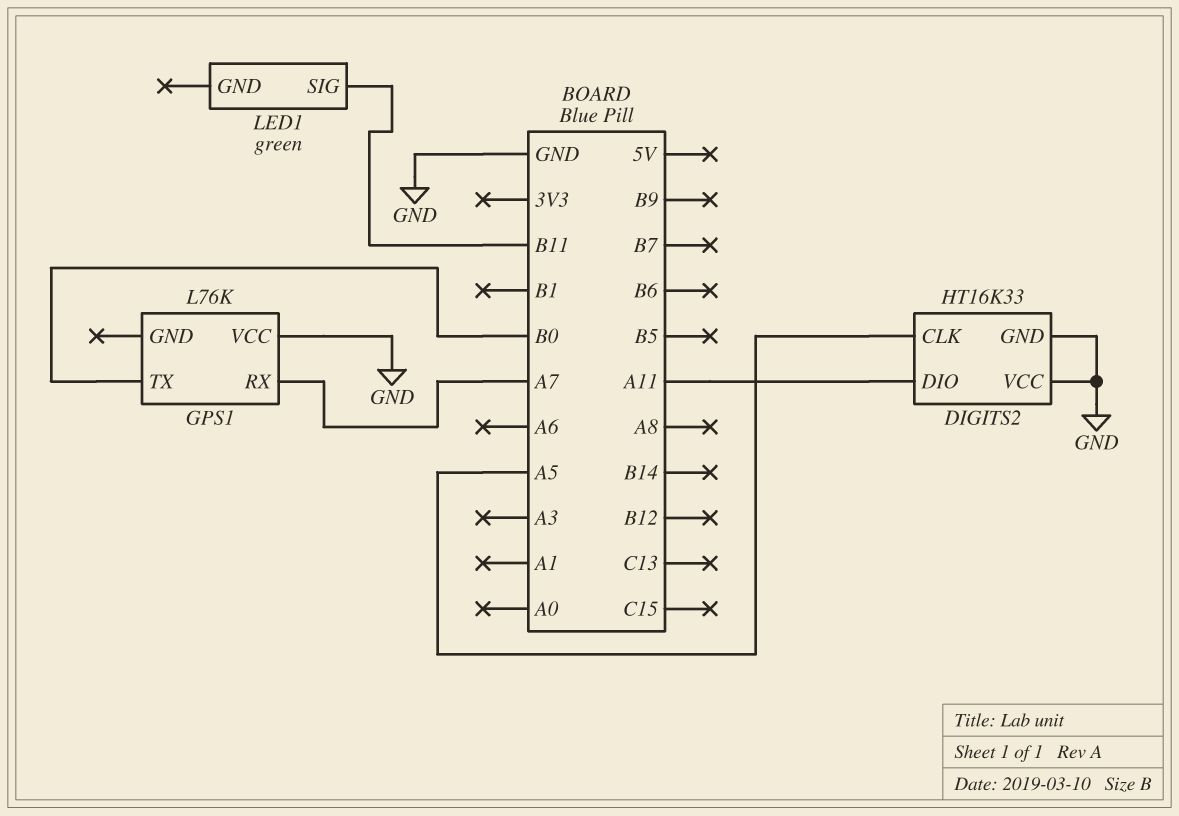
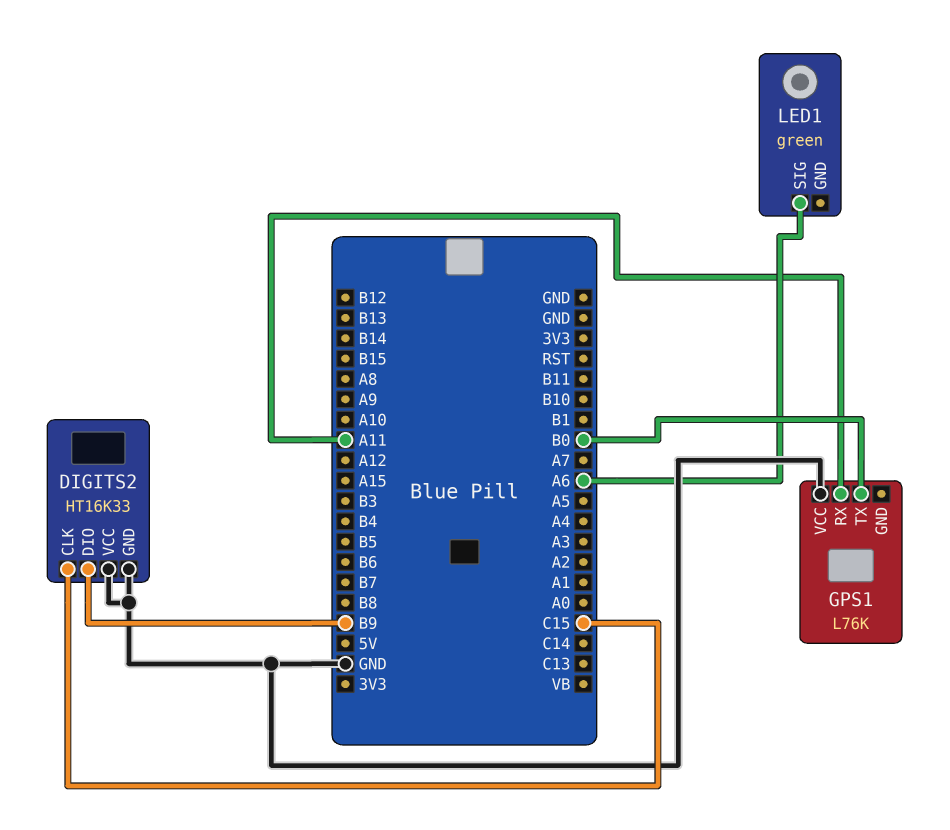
DIGITS2 pin CLK: A5 -> C15
DIGITS2 pin DIO: A11 -> B9
GPS1 pin RX: A7 -> A11
LED1 pin SIG: B11 -> A6

